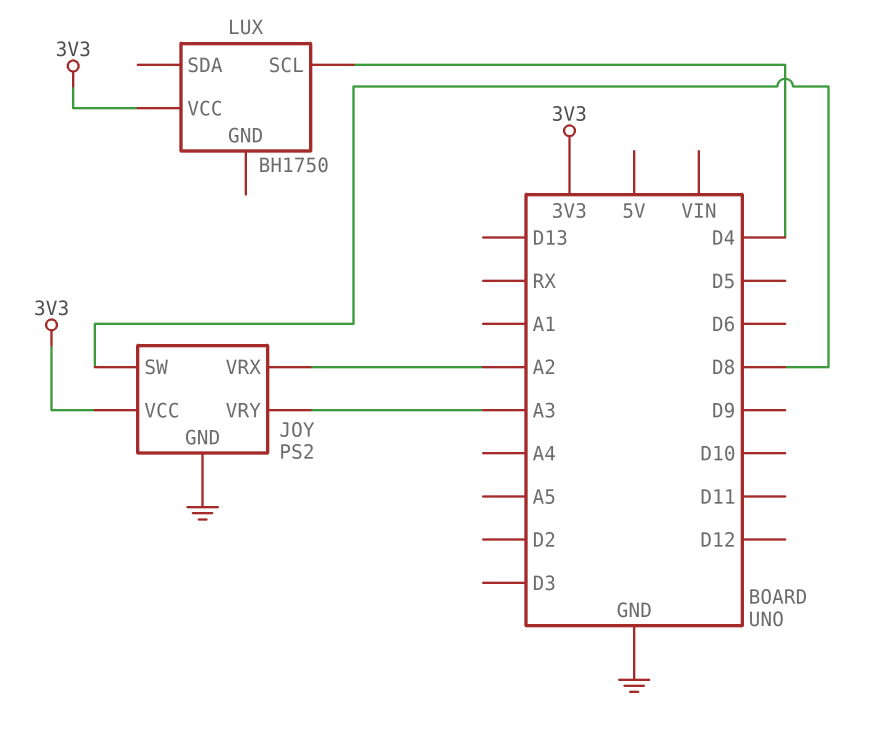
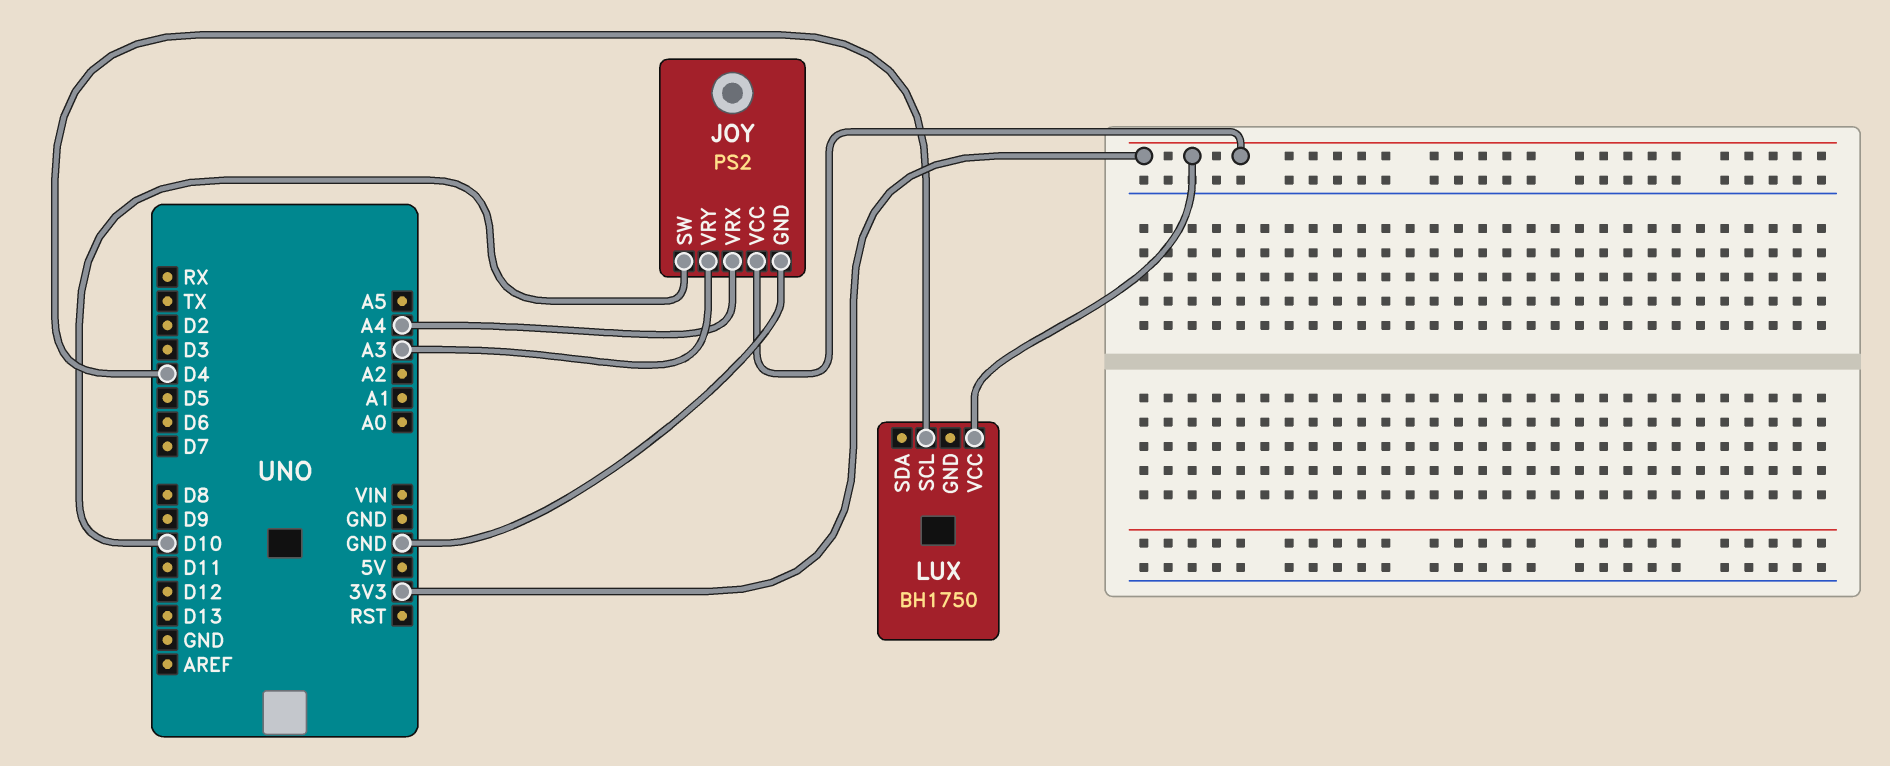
JOY pin SW: D8 -> D10
JOY pin VRX: A2 -> A4

